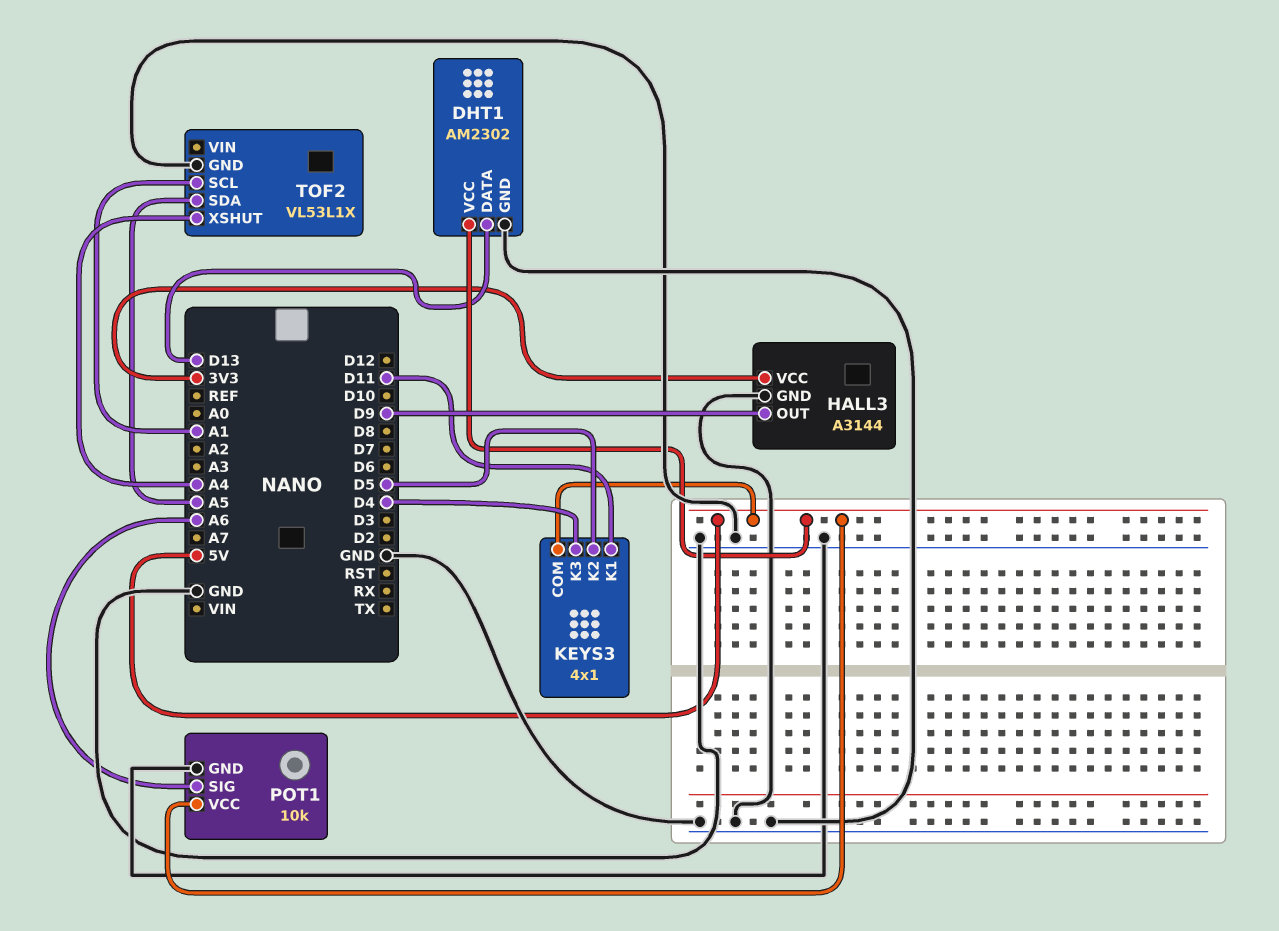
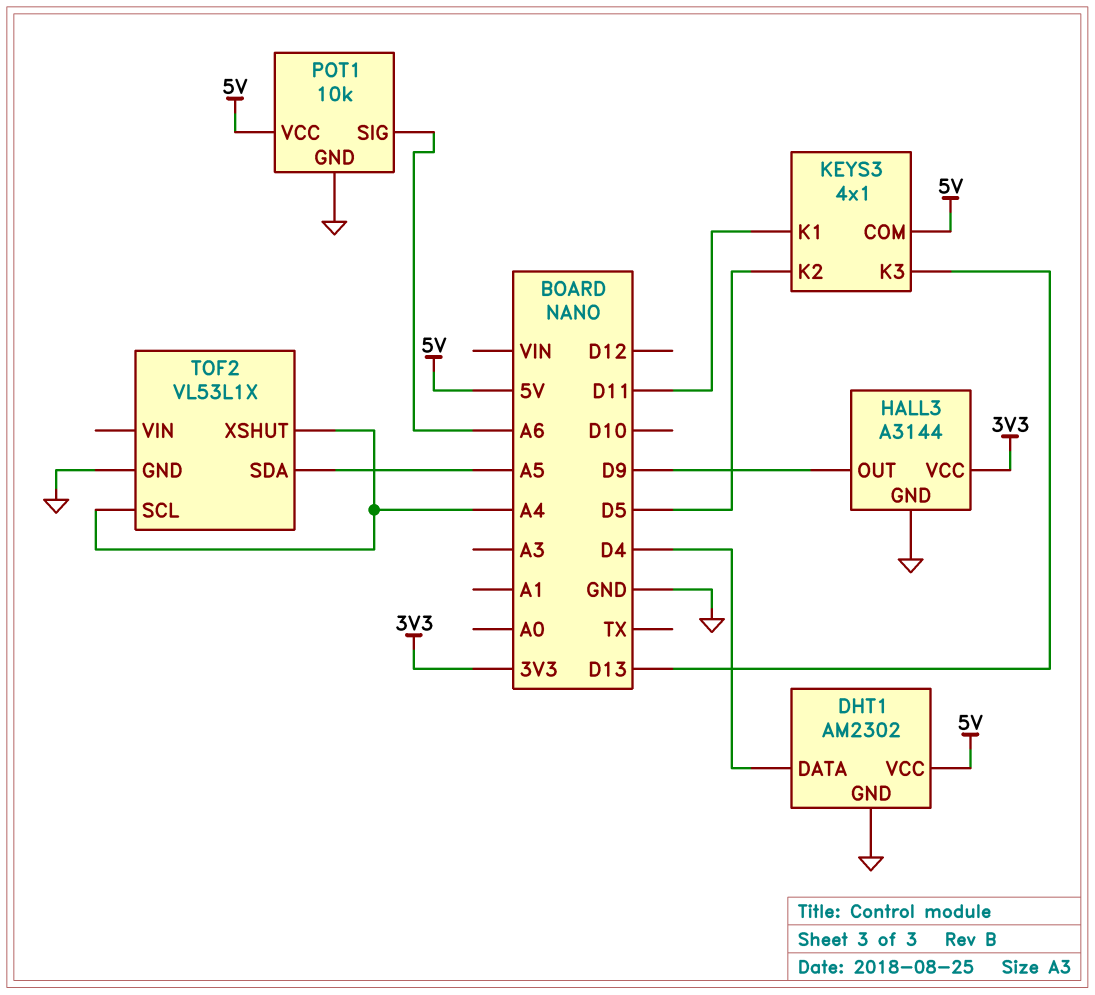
DHT1 pin DATA: D13 -> D4
KEYS3 pin K3: D4 -> D13
TOF2 pin SCL: A1 -> A4

